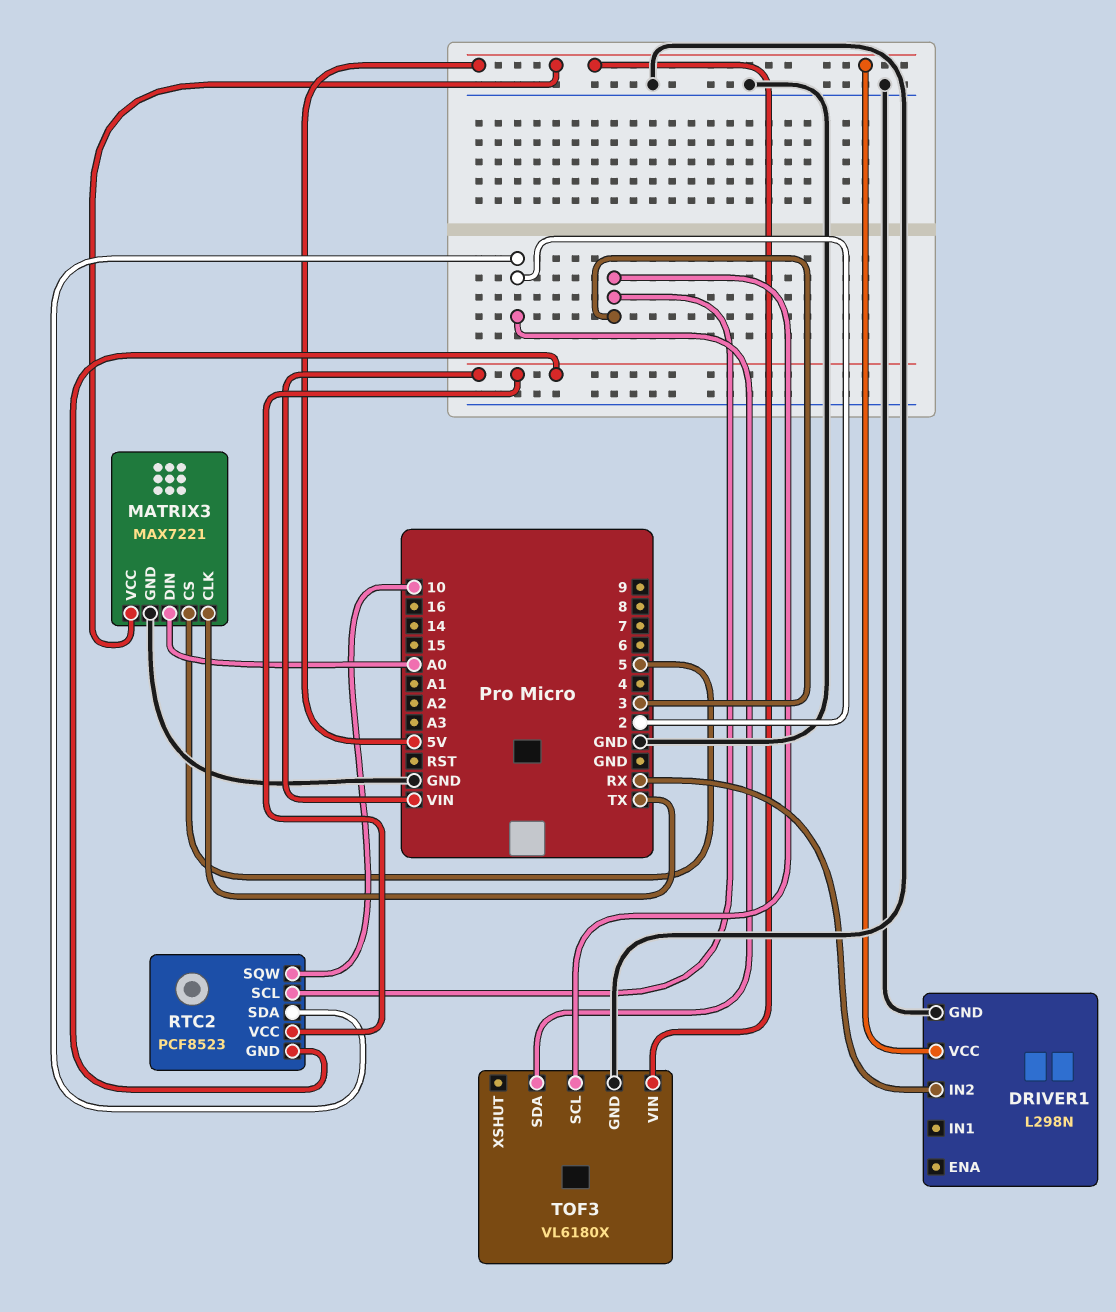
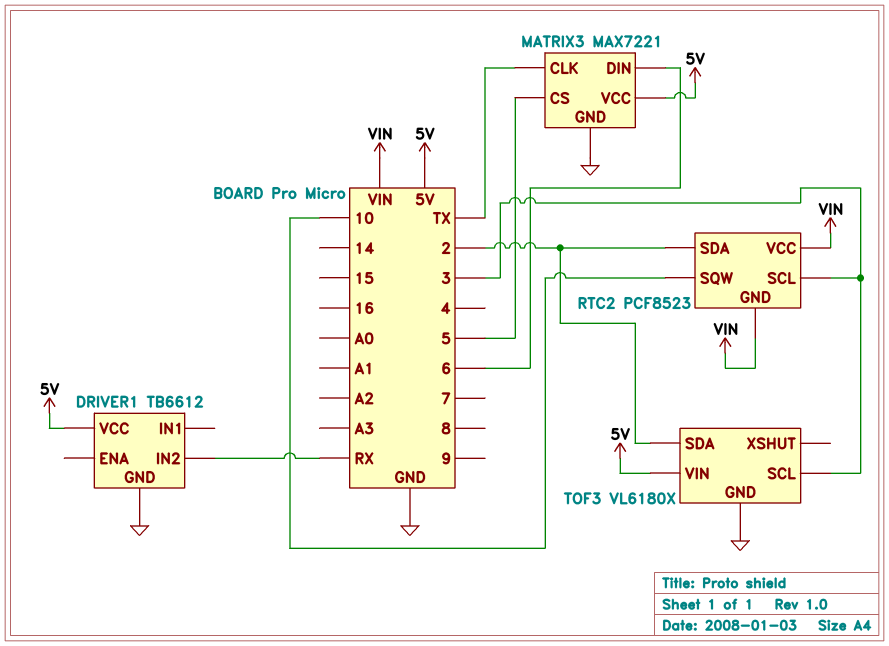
DRIVER1: L298N -> TB6612
MATRIX3 pin DIN: A0 -> 6

